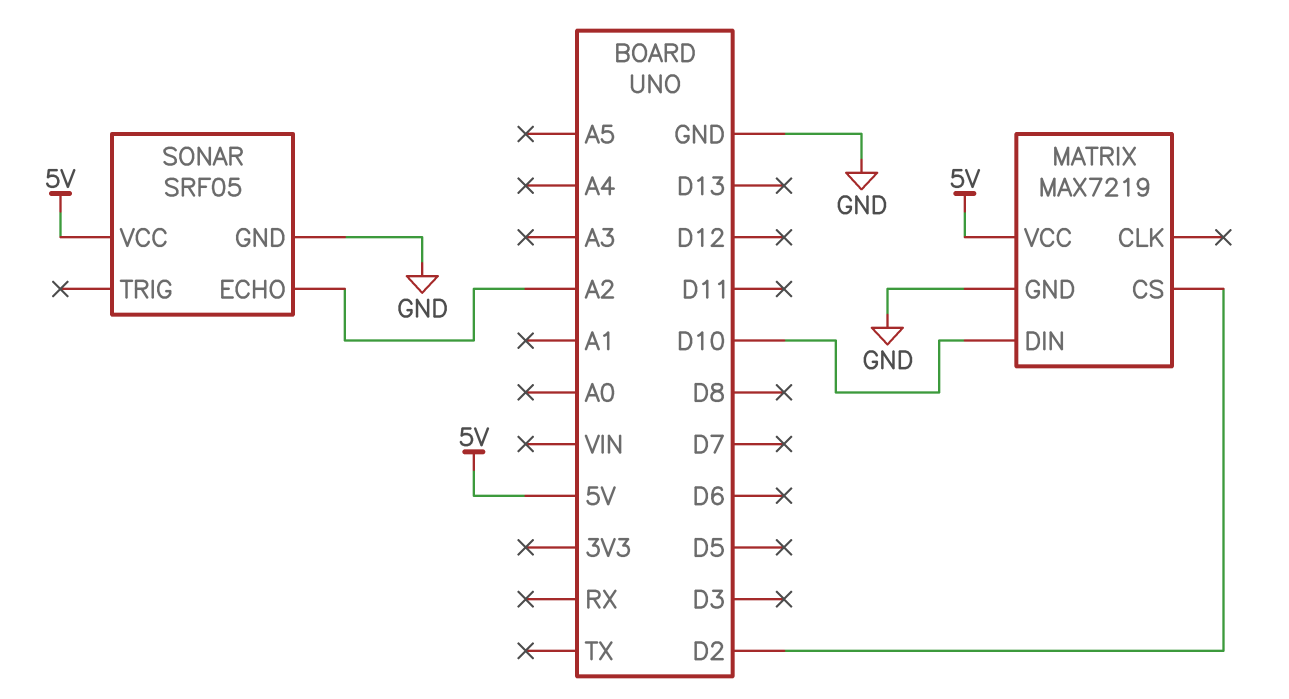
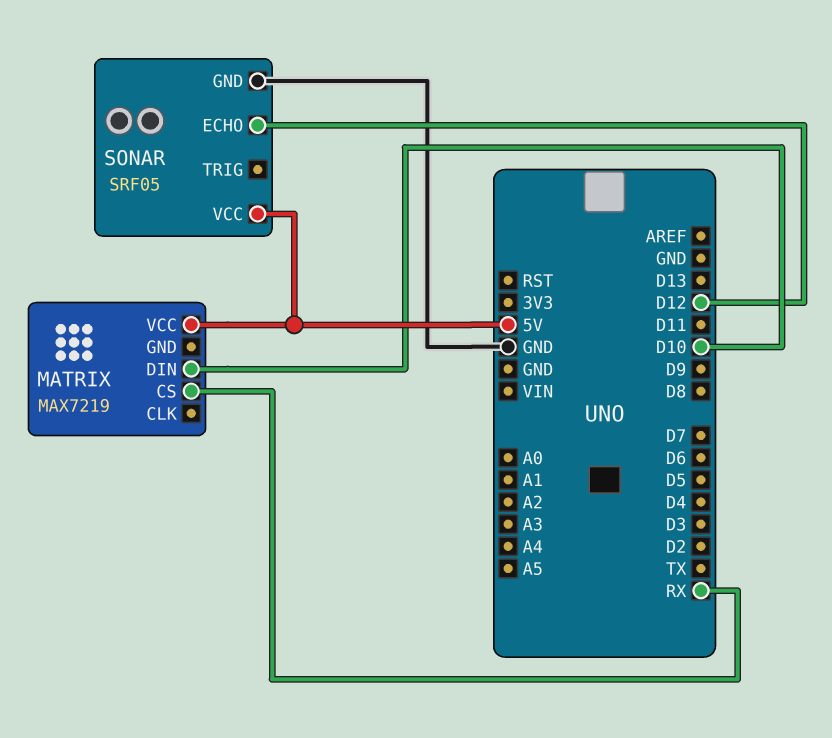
MATRIX pin CS: D2 -> RX
MATRIX pin GND: GND -> none
SONAR pin ECHO: A2 -> D12

